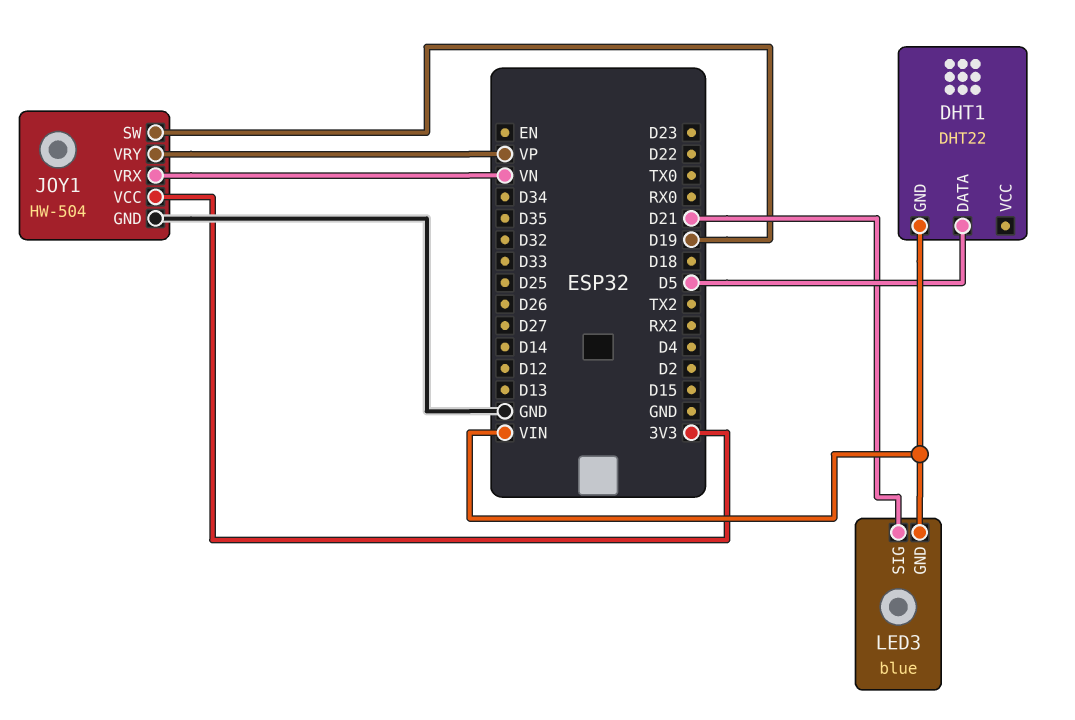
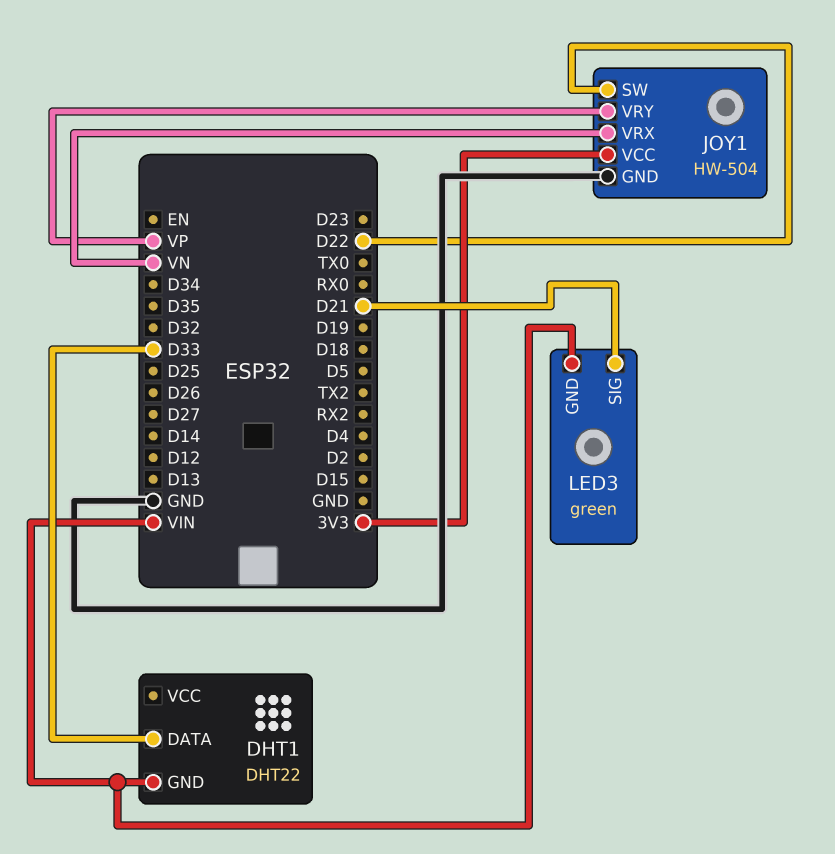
DHT1 pin DATA: D5 -> D33
JOY1 pin SW: D19 -> D22
LED3: blue -> green

